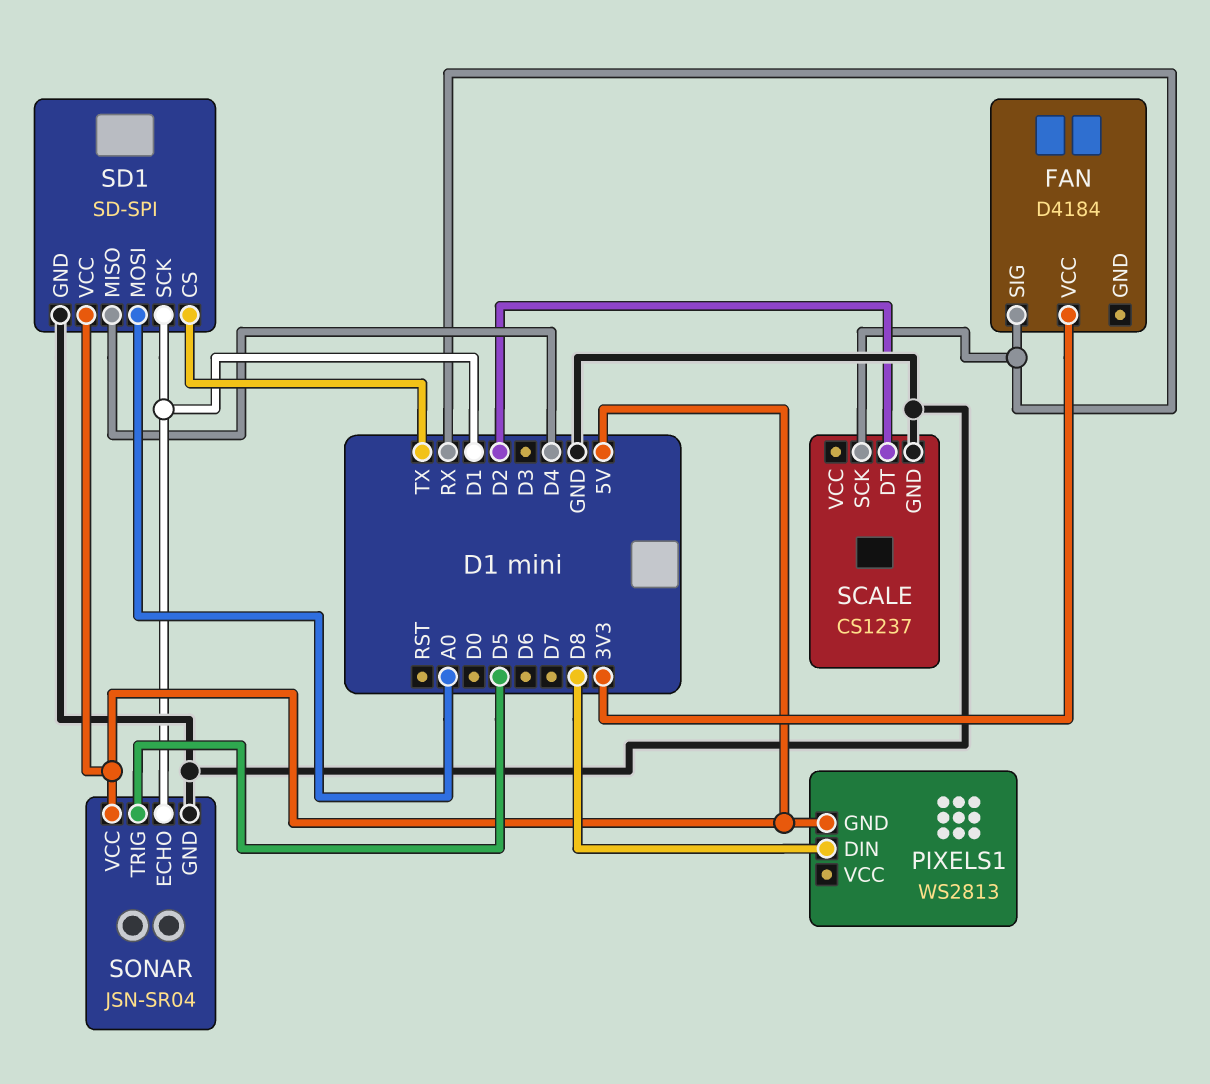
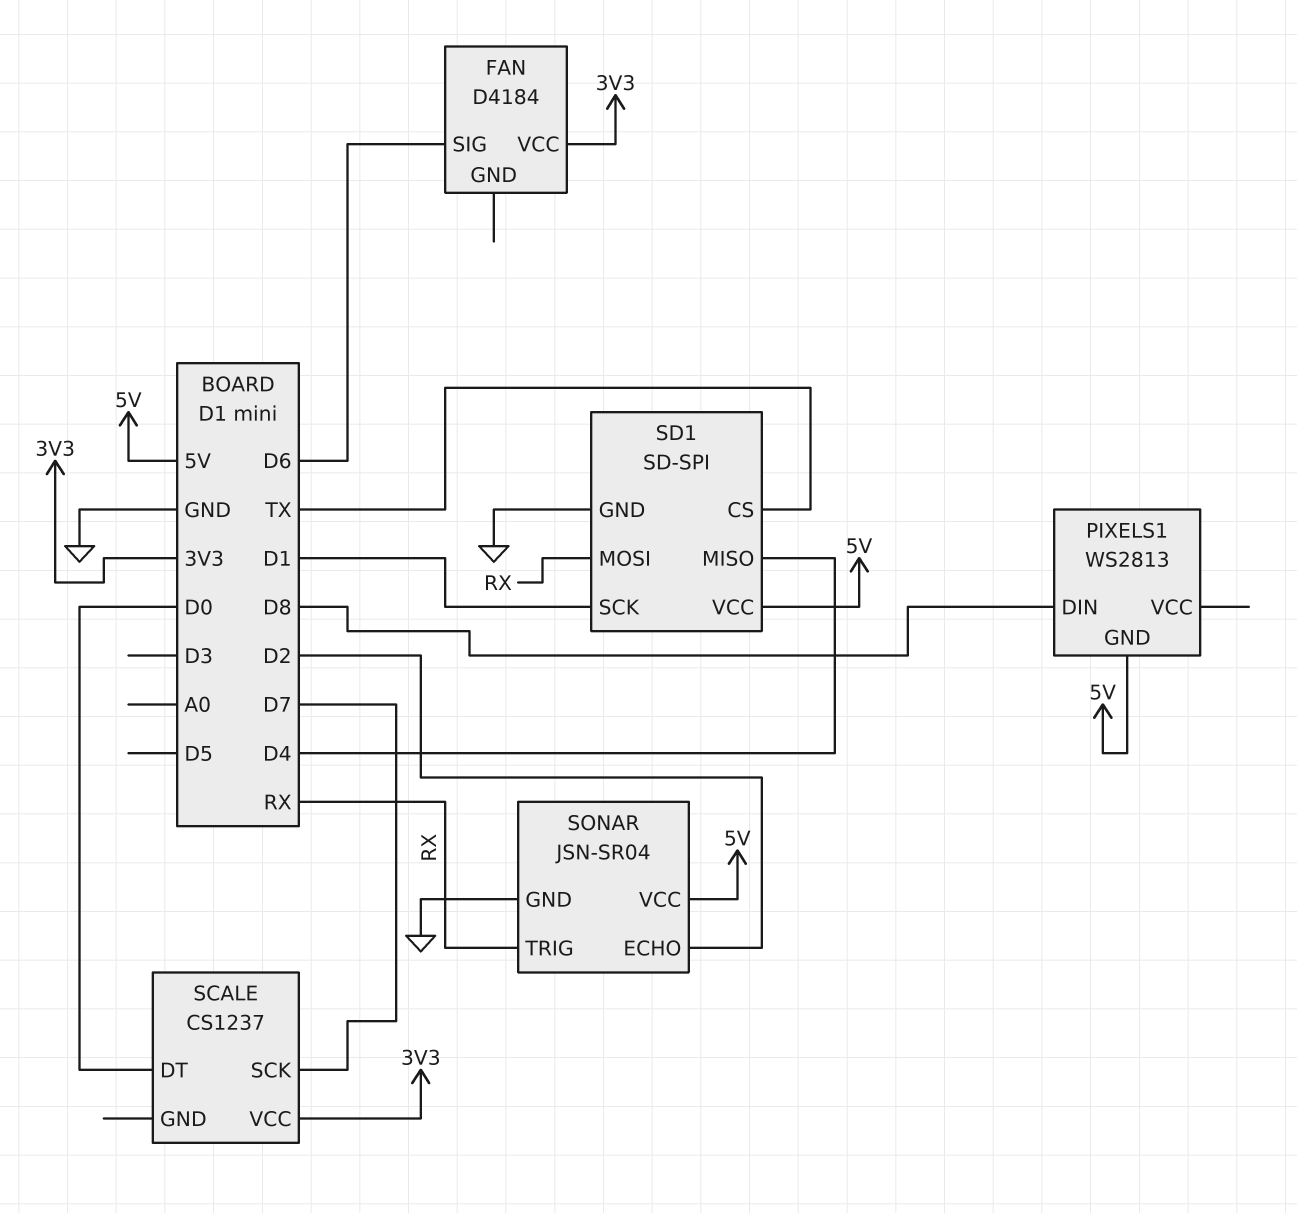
FAN pin SIG: RX -> D6
SCALE pin DT: D2 -> D0
SCALE pin GND: GND -> none
SCALE pin SCK: RX -> D7
SCALE pin VCC: none -> 3V3
SD1 pin MOSI: A0 -> RX
SONAR pin ECHO: D1 -> D2
SONAR pin TRIG: D5 -> RX

